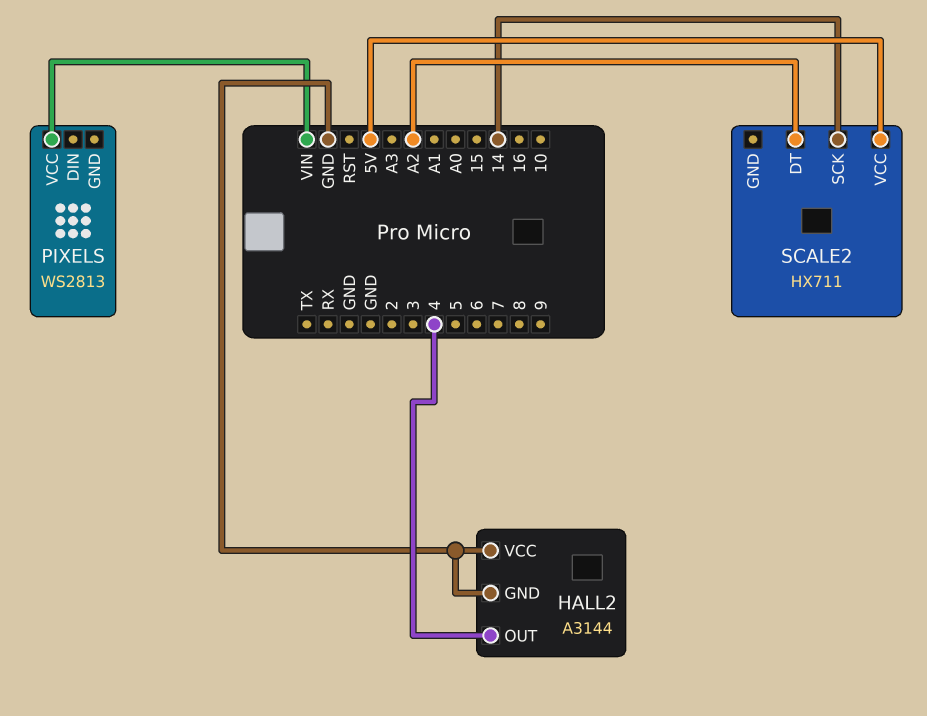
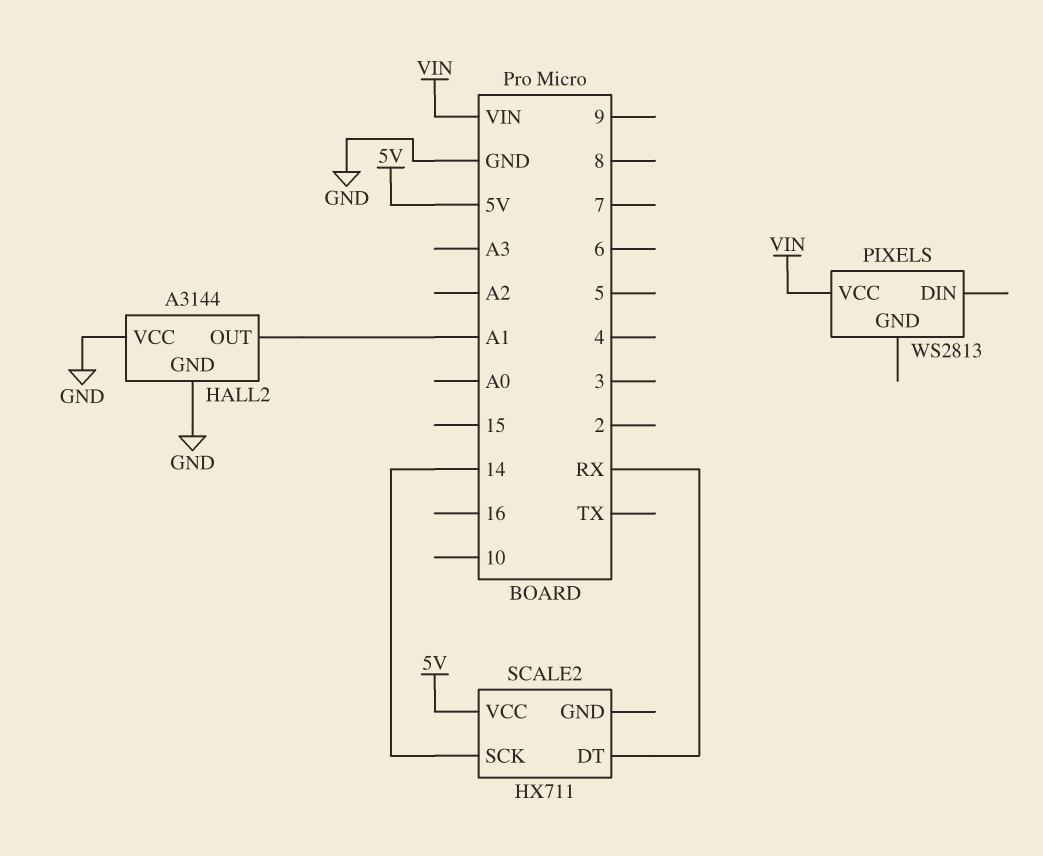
HALL2 pin OUT: 4 -> A1
SCALE2 pin DT: A2 -> RX

